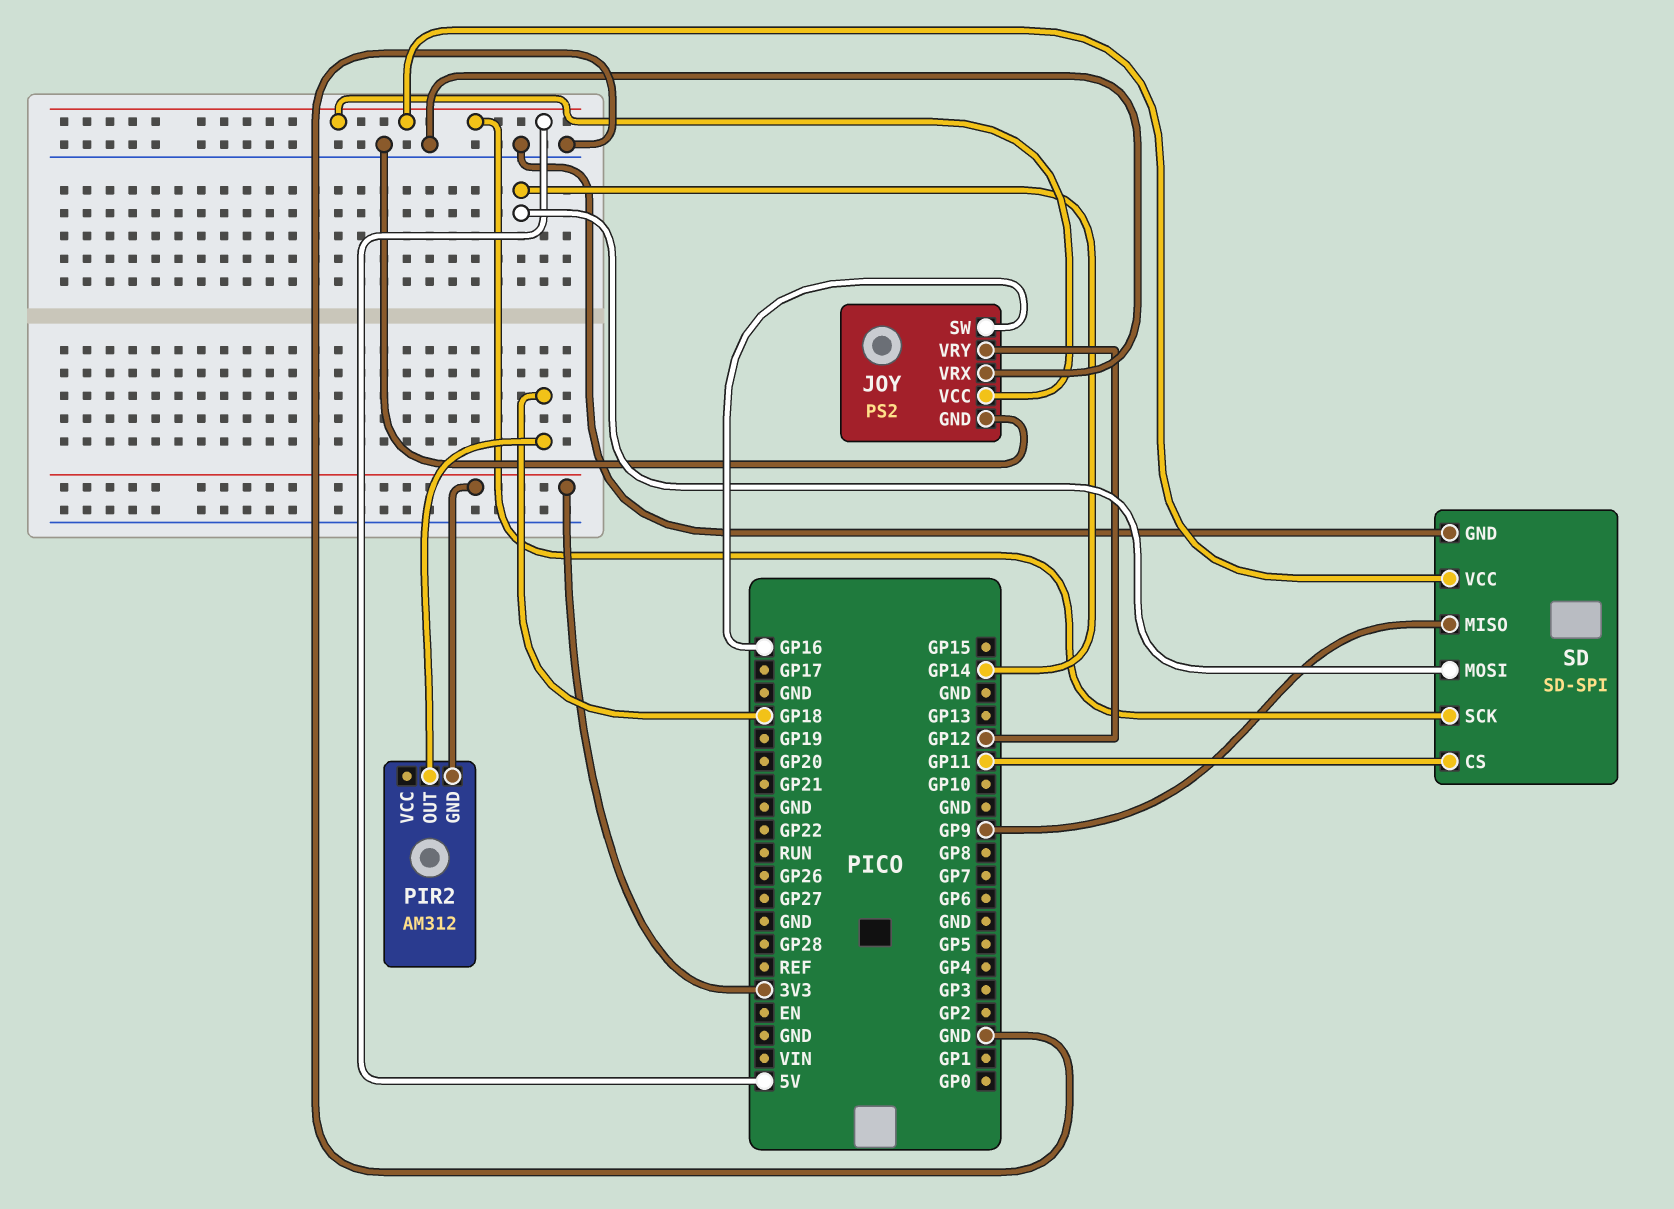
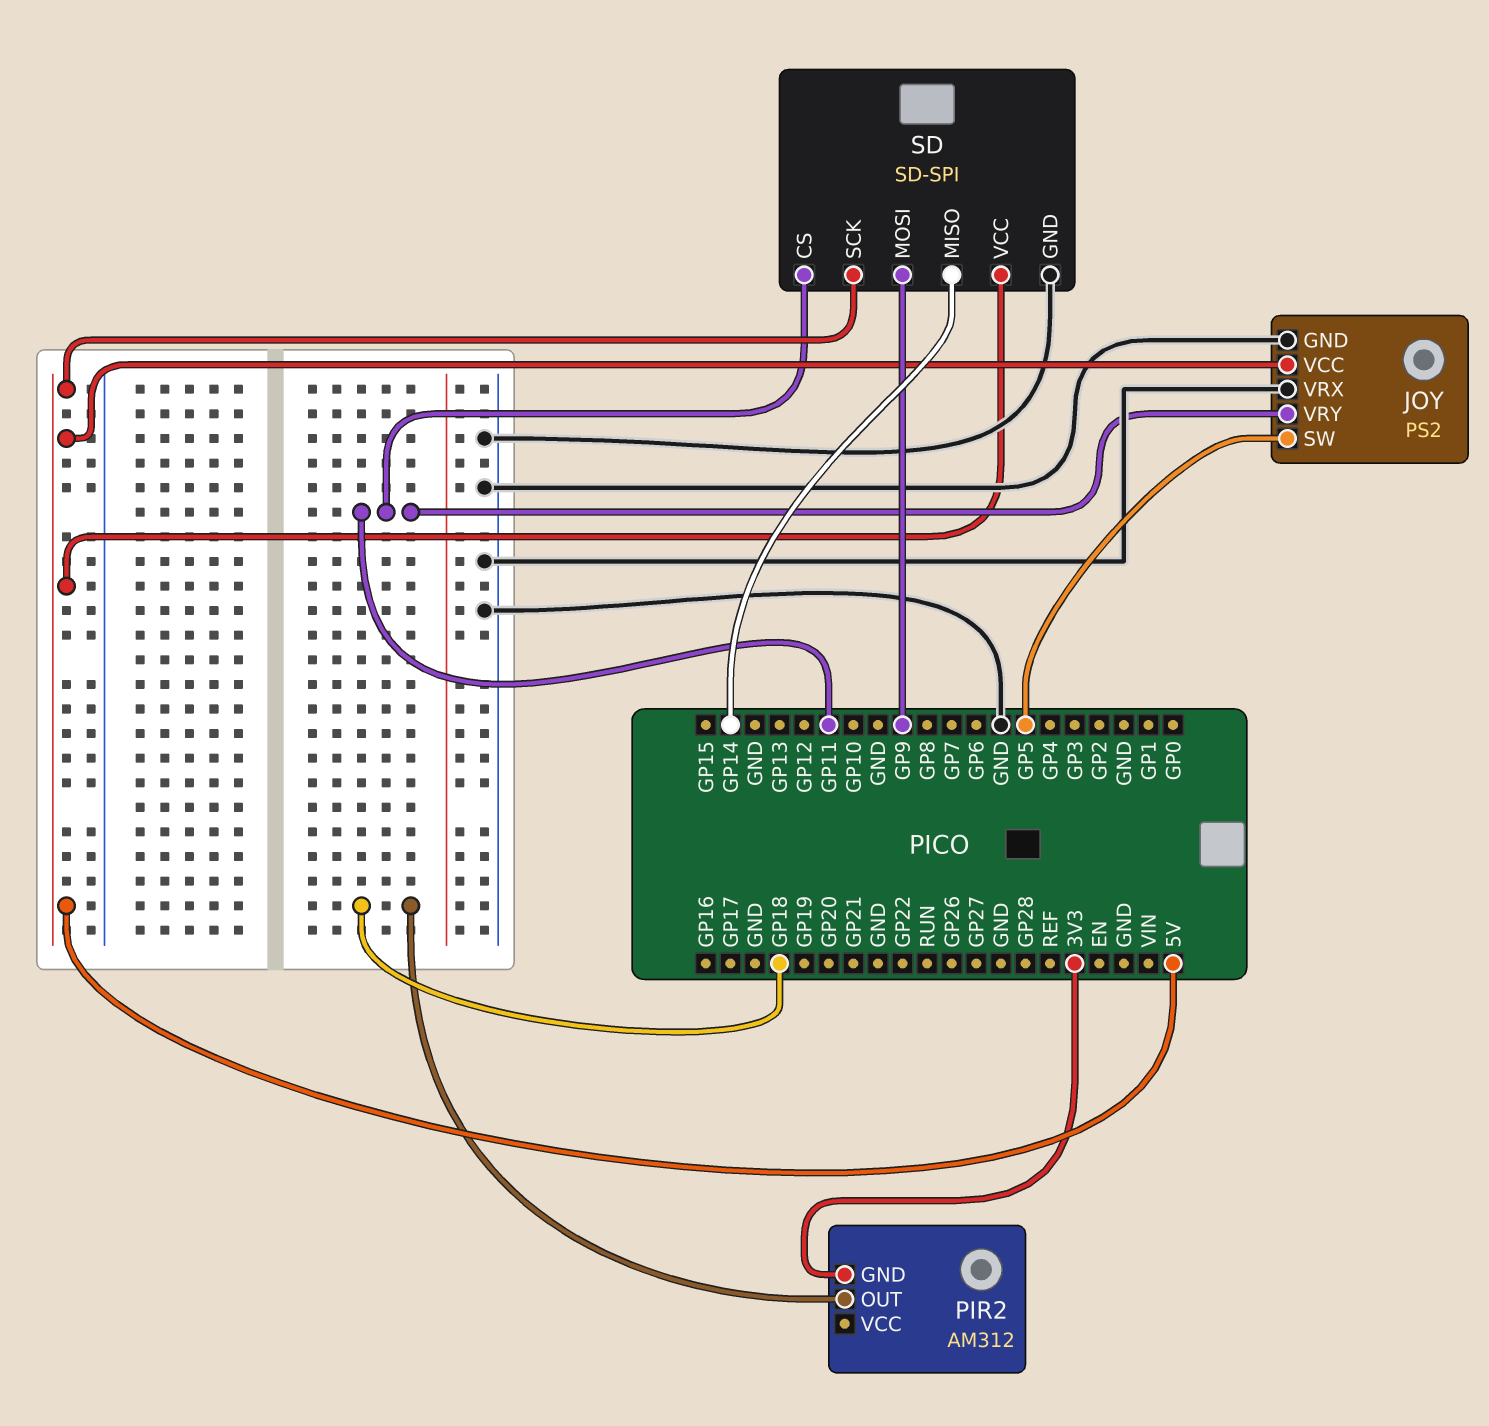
JOY pin SW: GP16 -> GP5
JOY pin VRY: GP12 -> GP11
SD pin MISO: GP9 -> GP14
SD pin MOSI: GP14 -> GP9

